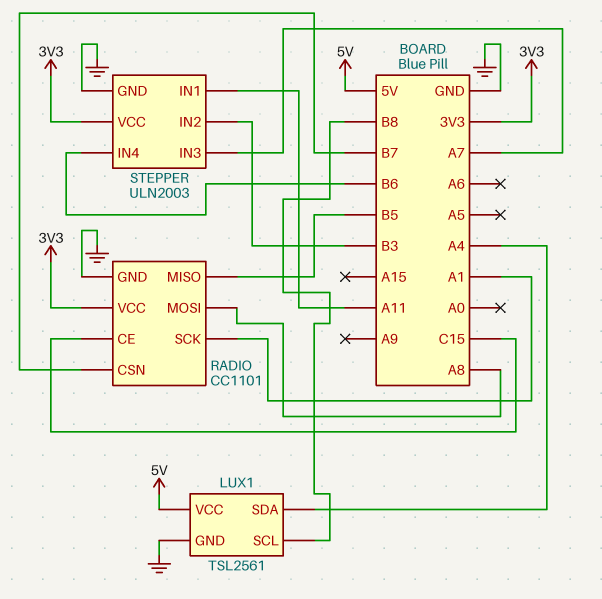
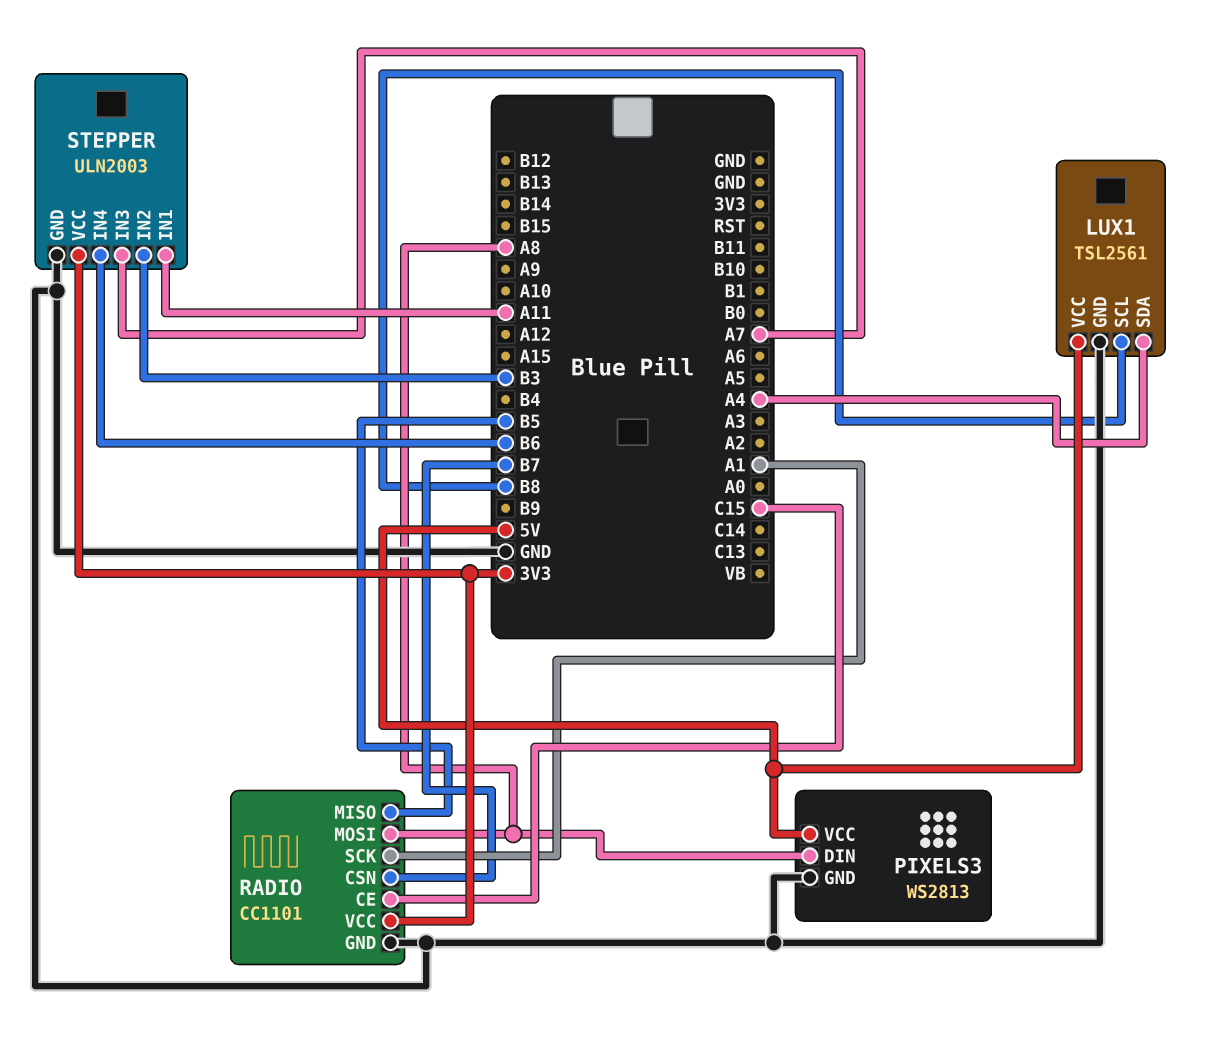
PIXELS3: none -> WS2813
PIXELS3 pin DIN: none -> A8
PIXELS3 pin GND: none -> GND
PIXELS3 pin VCC: none -> 5V

